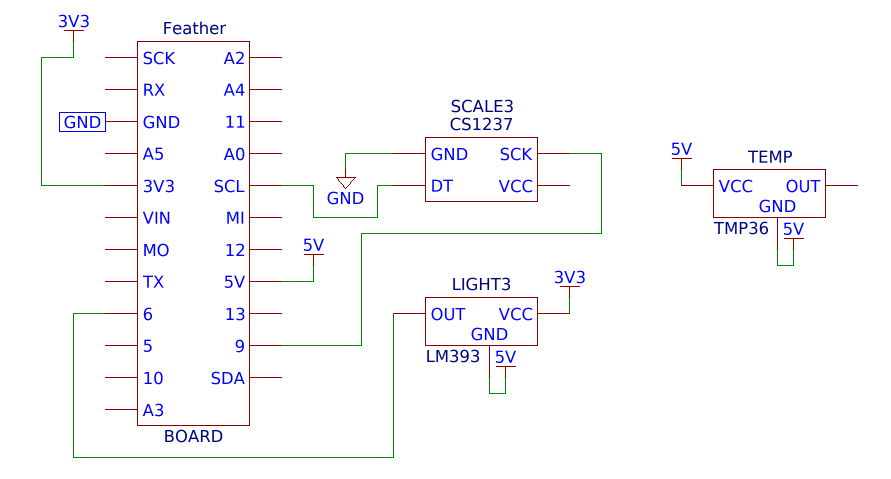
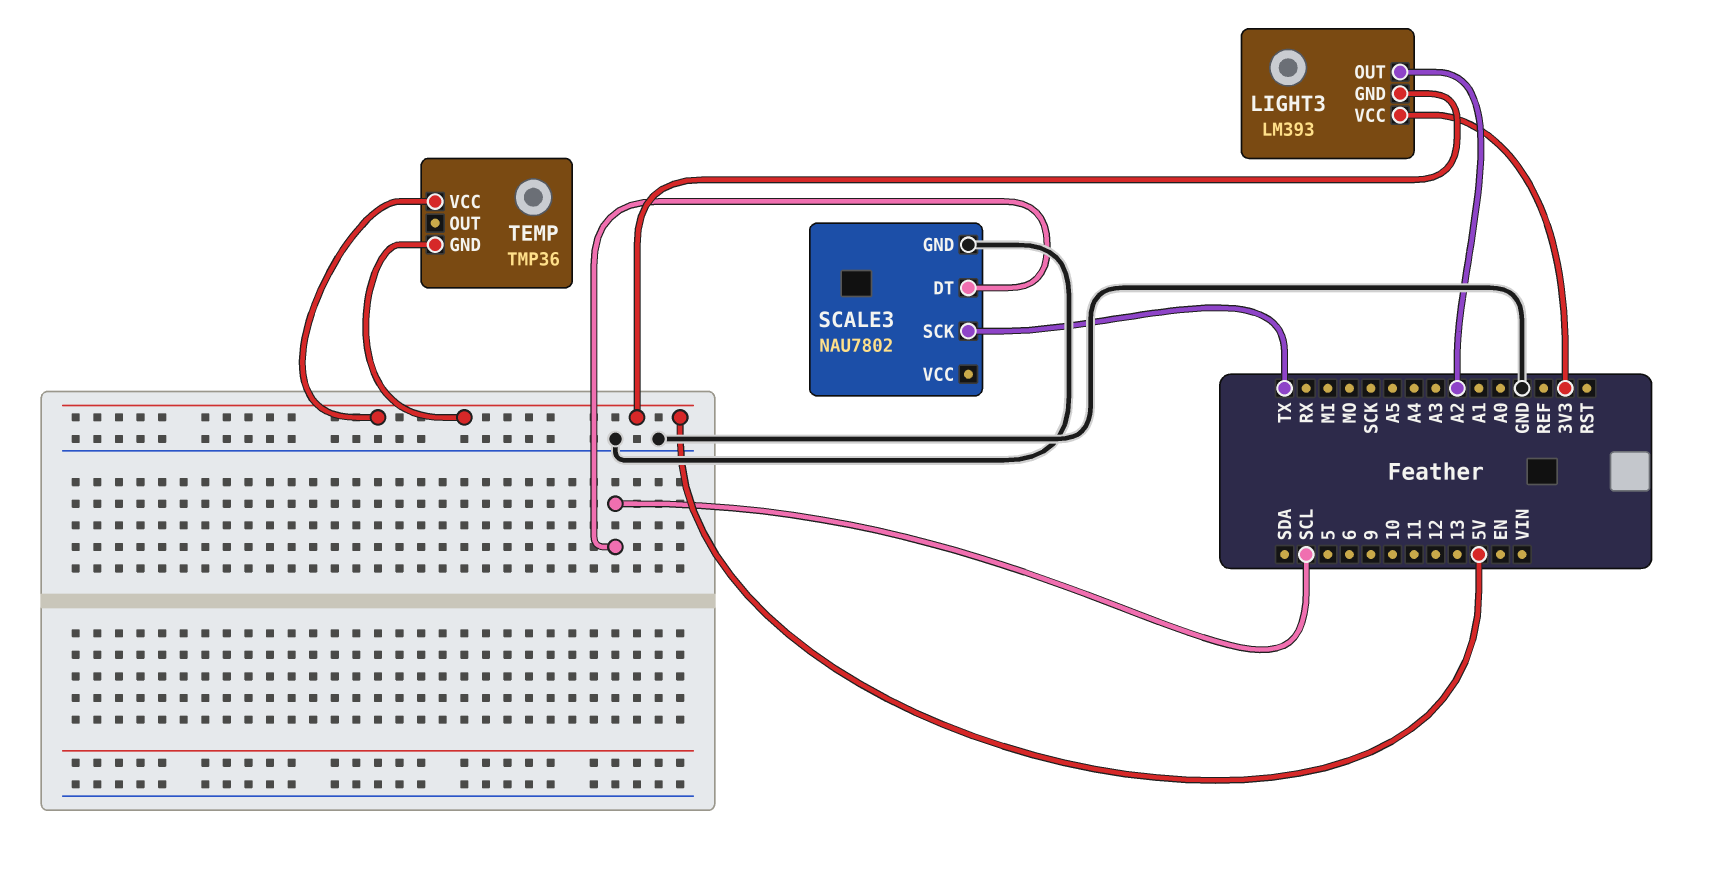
LIGHT3 pin OUT: 6 -> A2
SCALE3: CS1237 -> NAU7802
SCALE3 pin SCK: 9 -> TX

